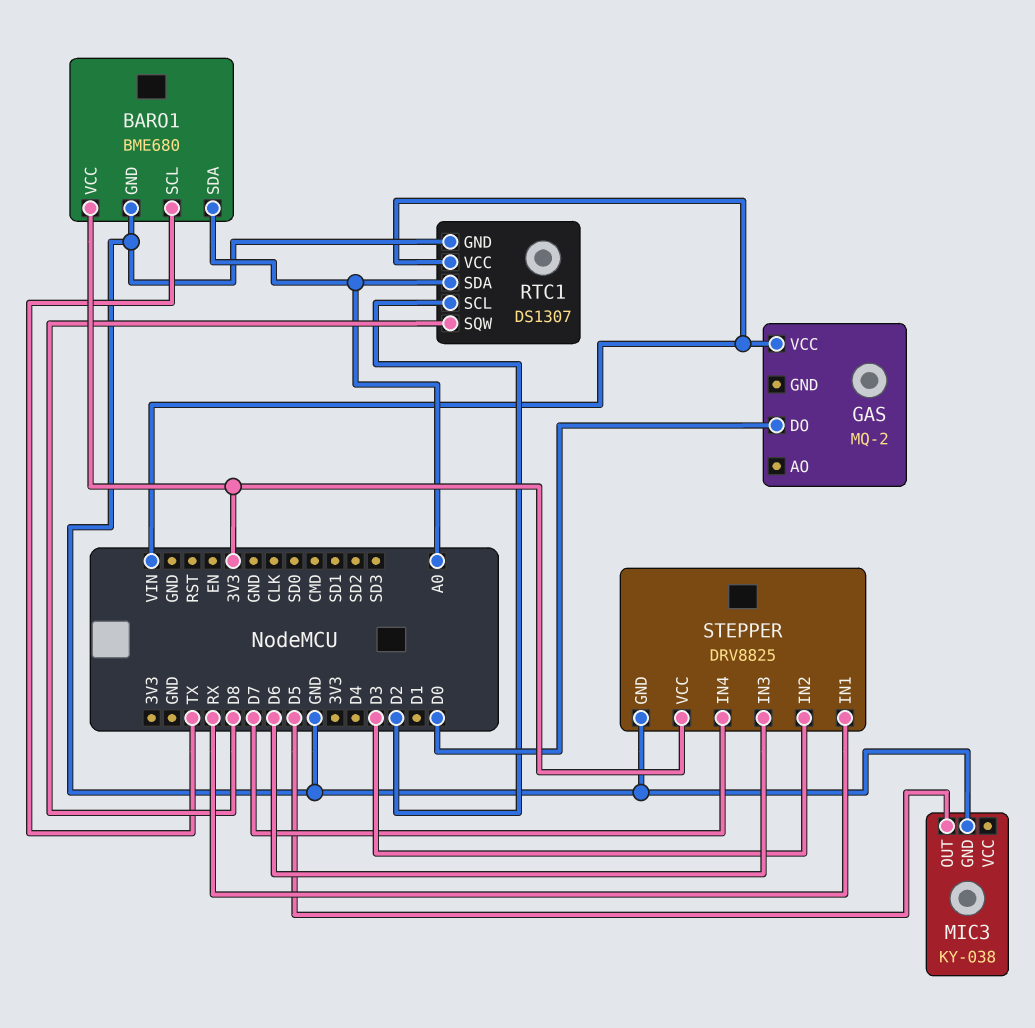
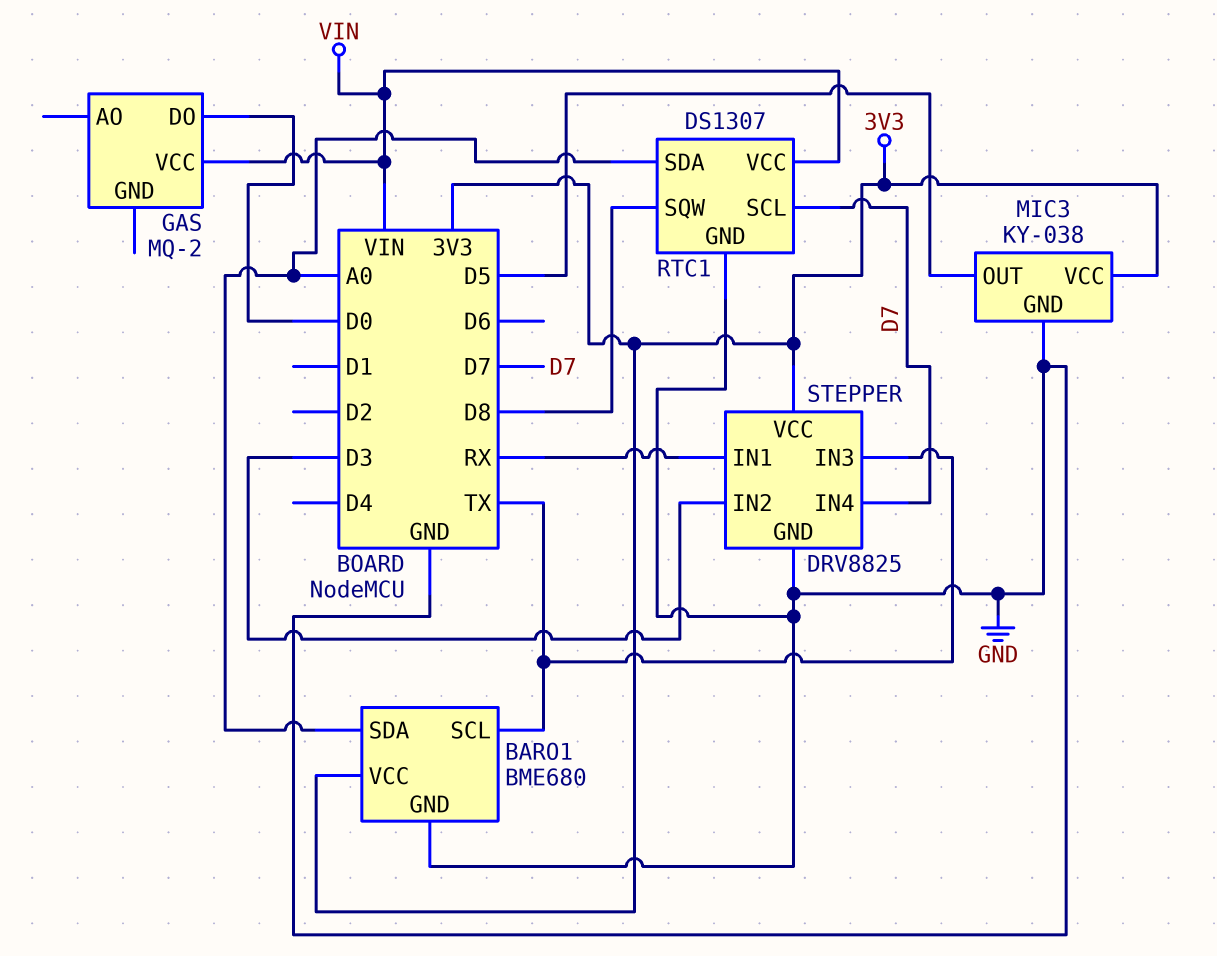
MIC3 pin VCC: none -> 3V3
RTC1 pin SCL: D2 -> D7
STEPPER pin IN3: D6 -> TX

